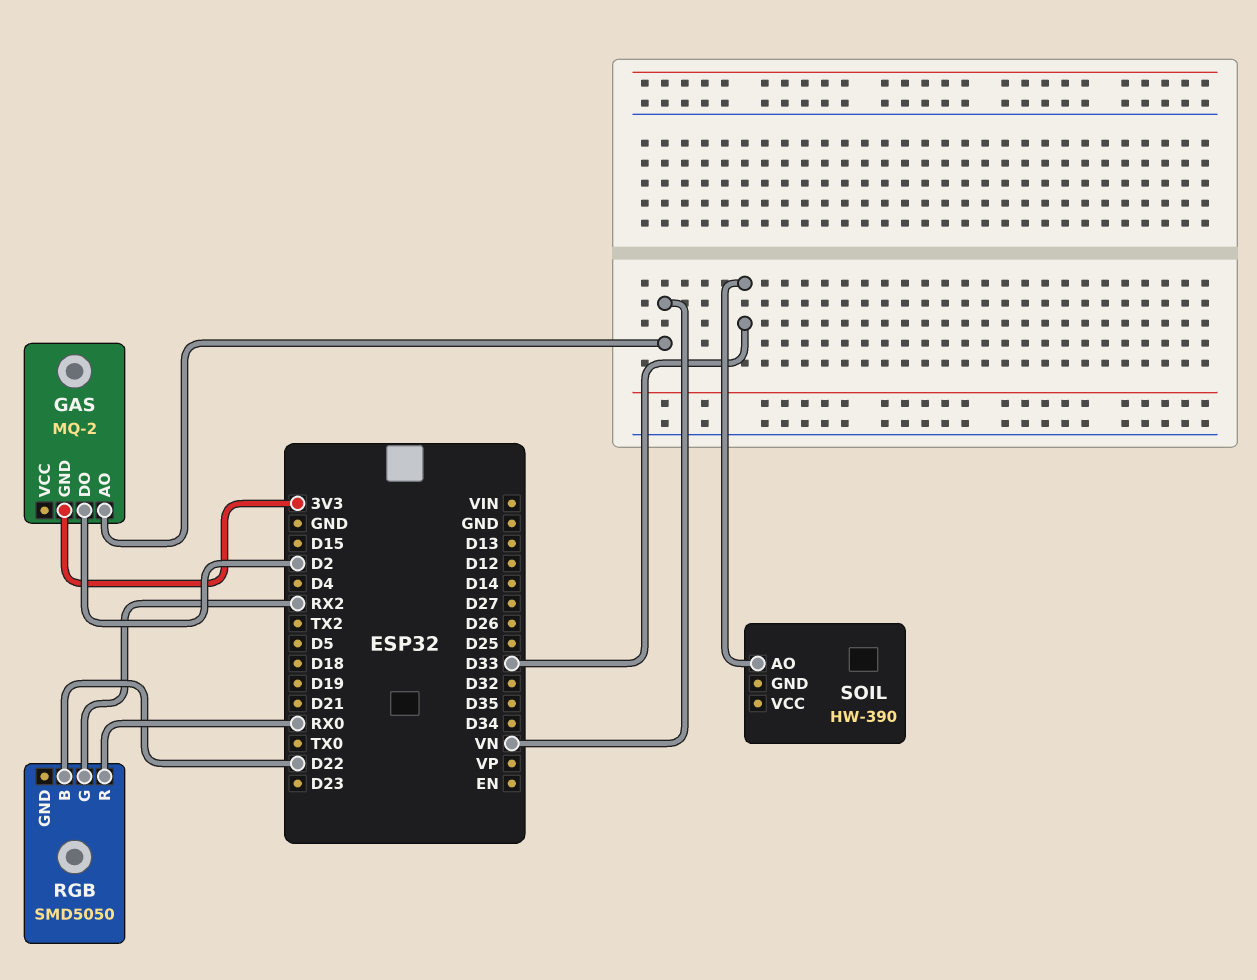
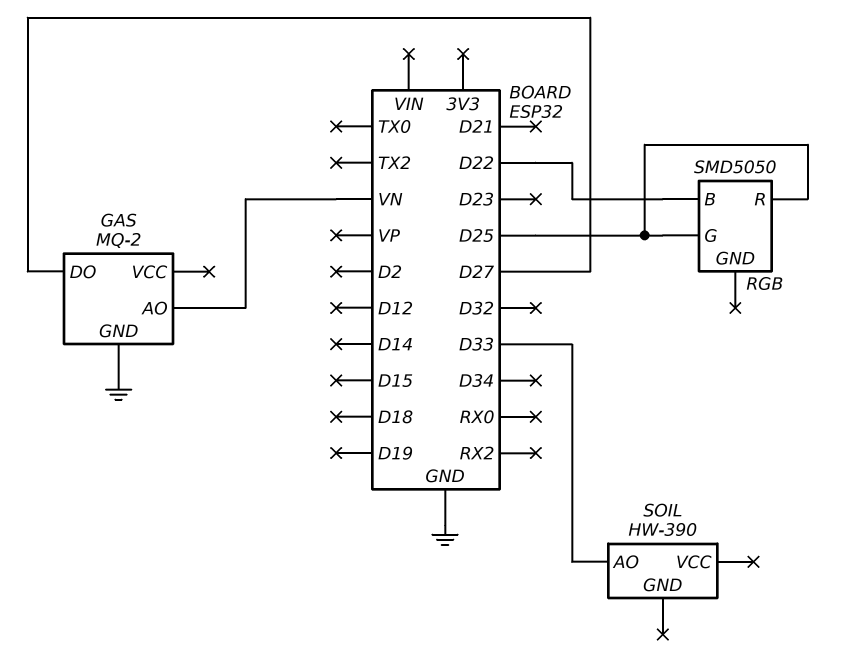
GAS pin DO: D2 -> D27
GAS pin GND: 3V3 -> GND
RGB pin G: RX2 -> D25
RGB pin R: RX0 -> D25

